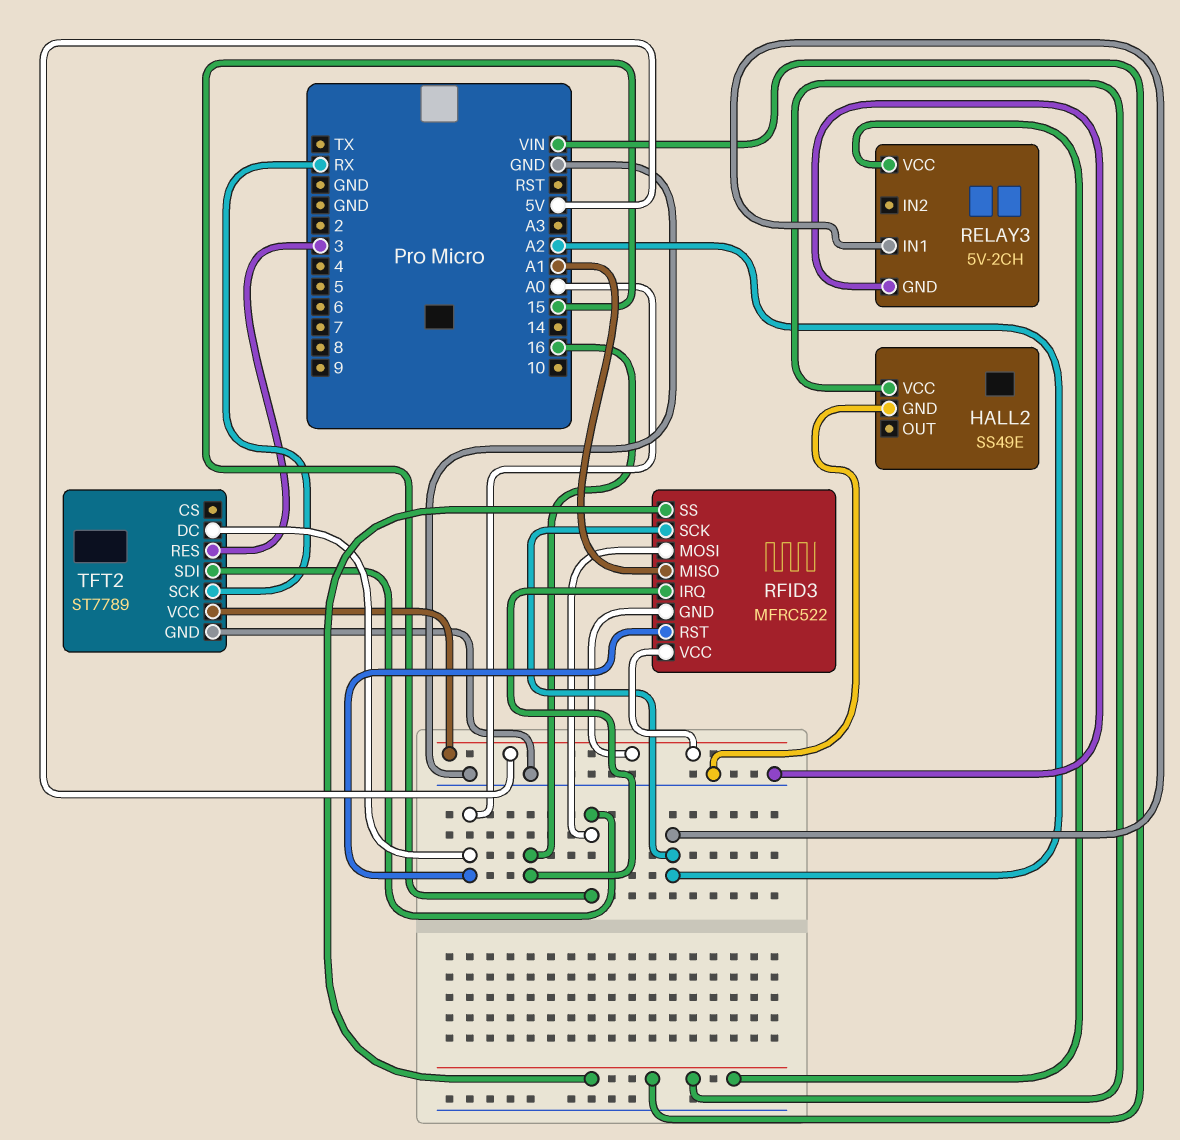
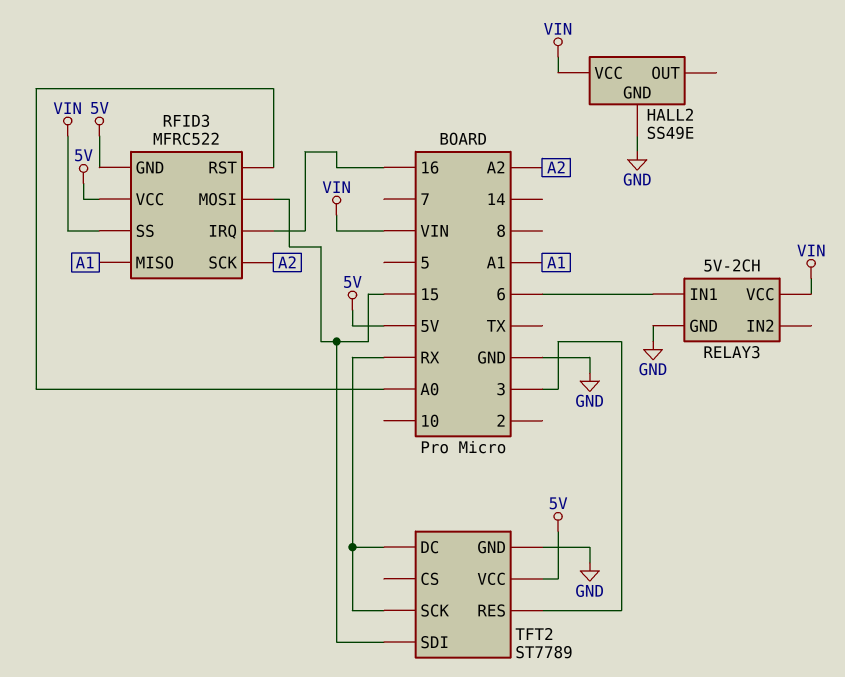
RELAY3 pin IN1: A2 -> 6
TFT2 pin DC: A0 -> RX

